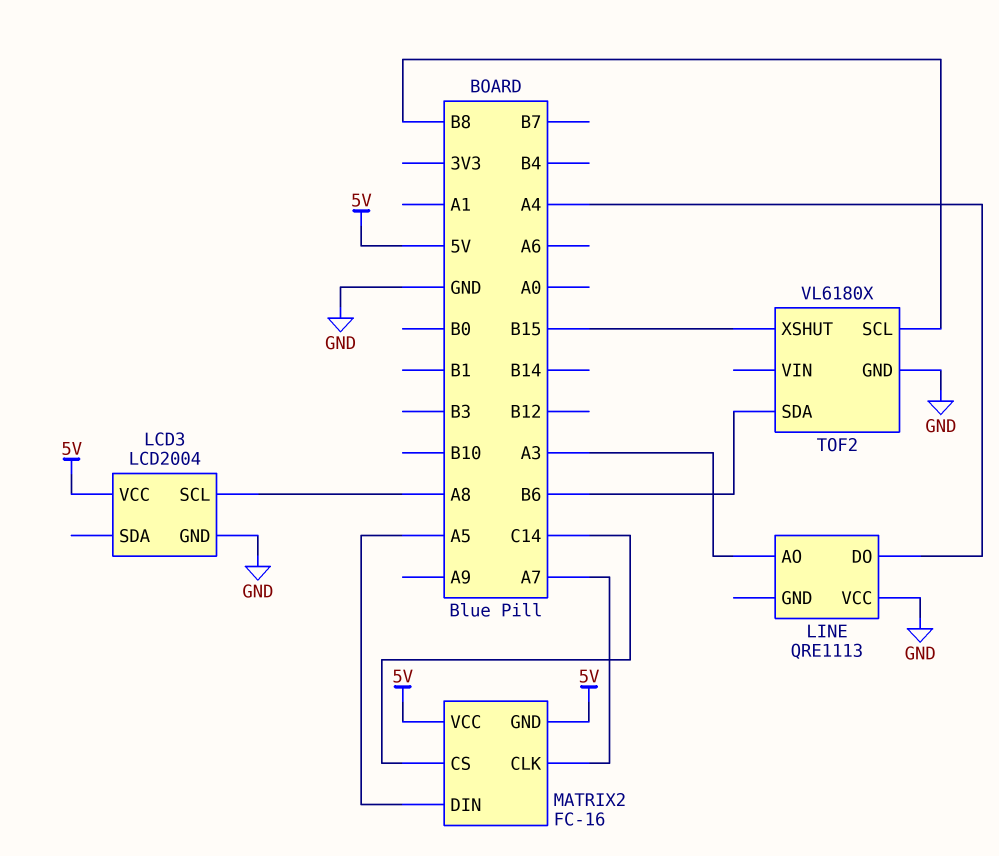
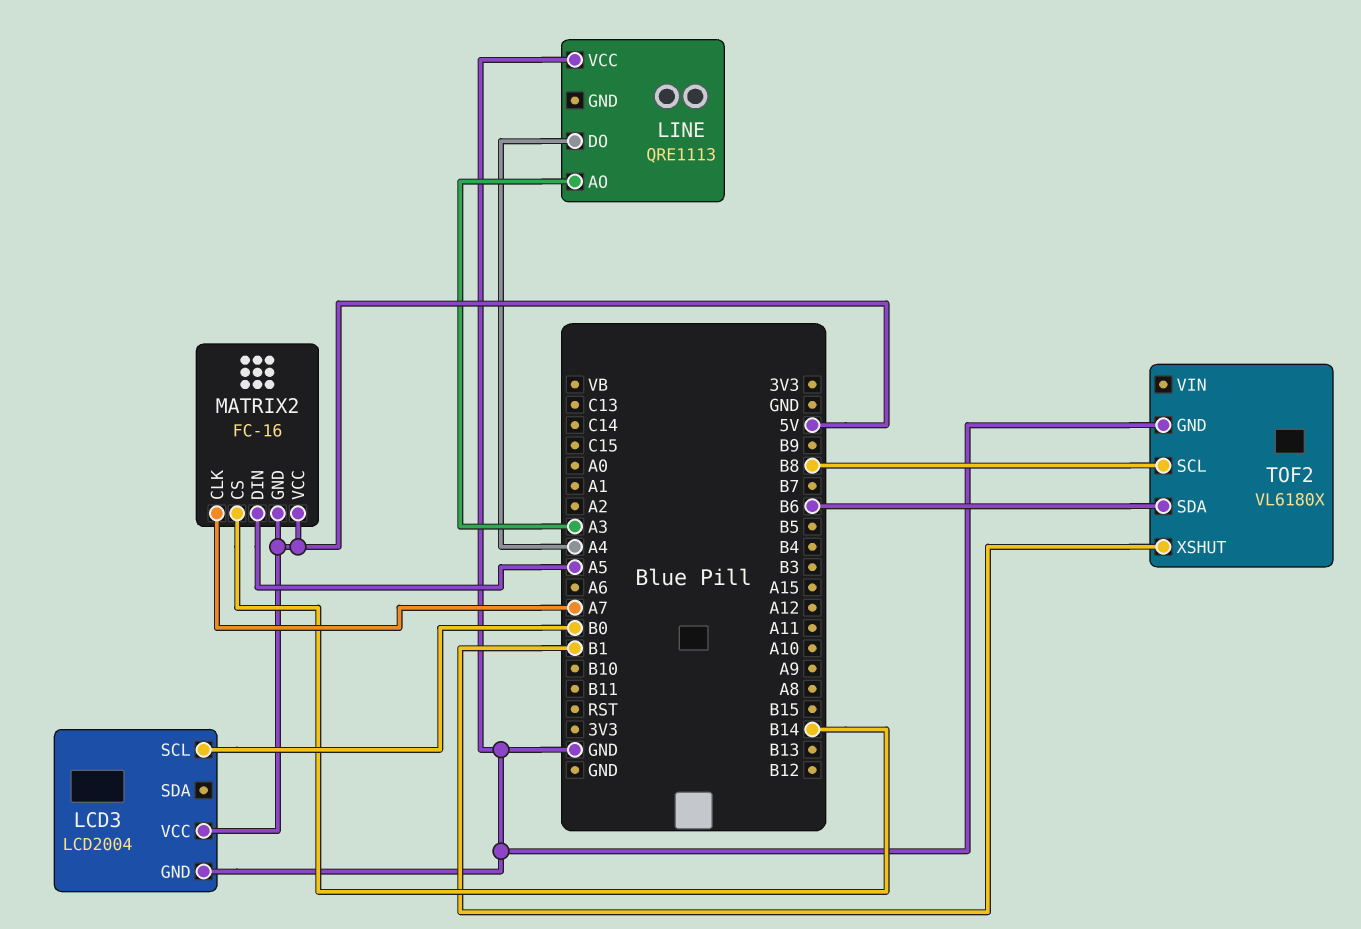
LCD3 pin SCL: A8 -> B0
MATRIX2 pin CS: C14 -> B14
TOF2 pin XSHUT: B15 -> B1

